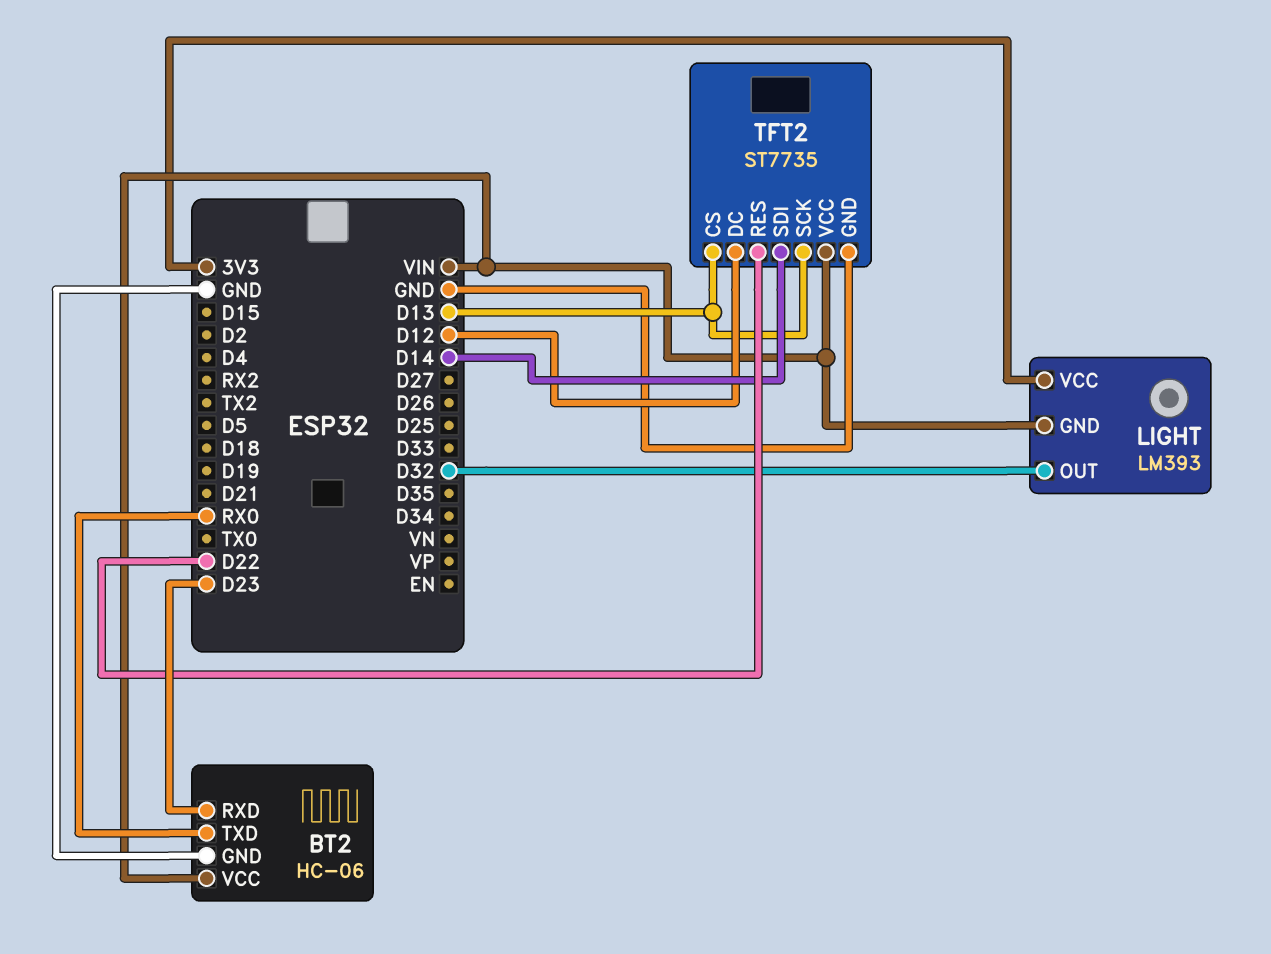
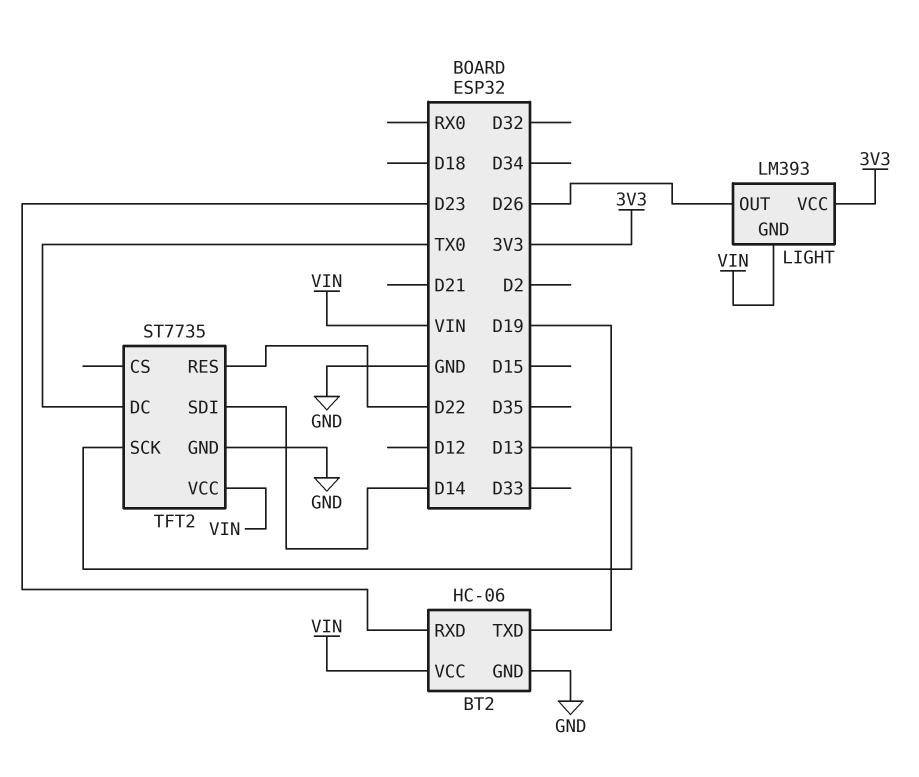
BT2 pin TXD: RX0 -> D19
LIGHT pin OUT: D32 -> D26
TFT2 pin CS: D13 -> none
TFT2 pin DC: D12 -> TX0

